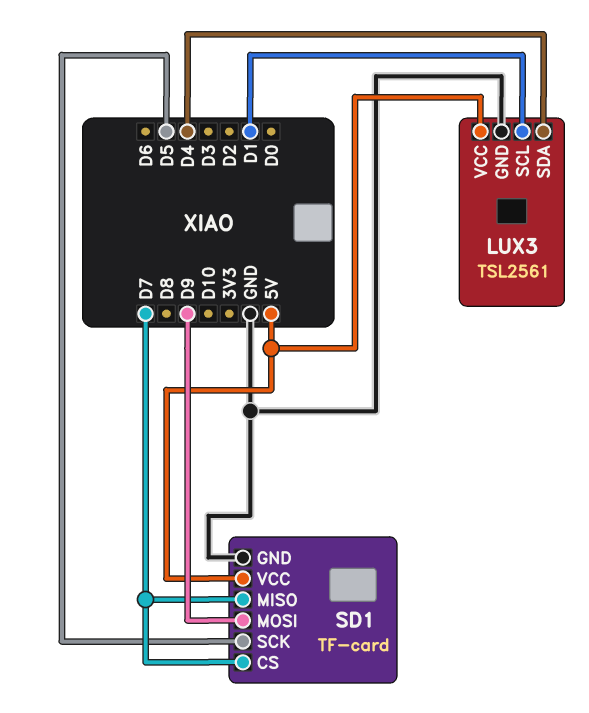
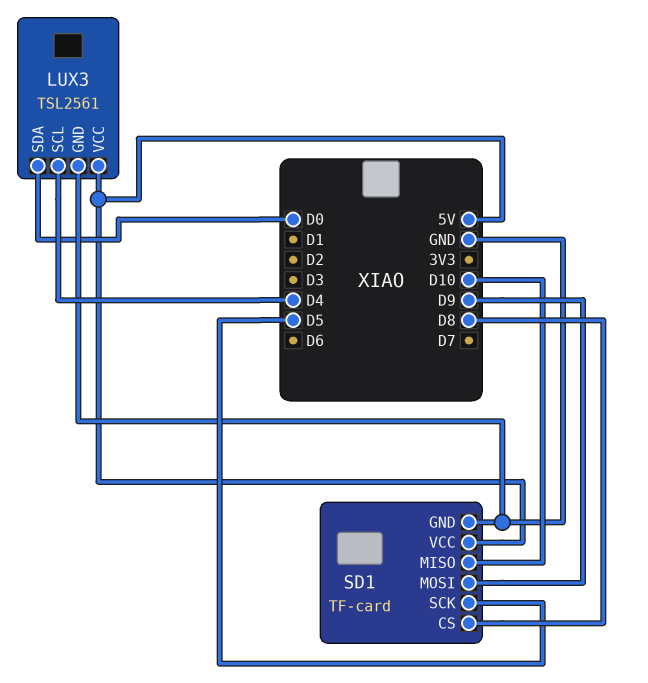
LUX3 pin SCL: D1 -> D4
LUX3 pin SDA: D4 -> D0
SD1 pin CS: D7 -> D8
SD1 pin MISO: D7 -> D10

